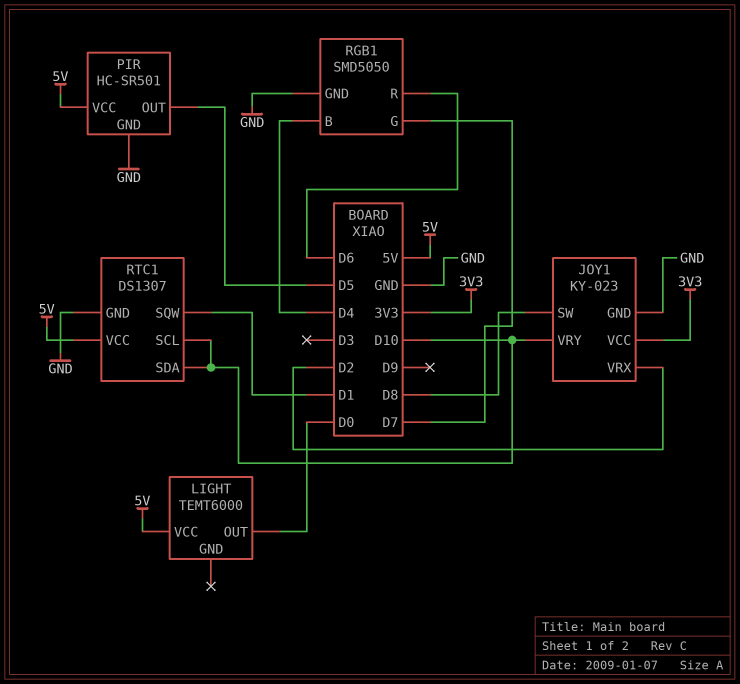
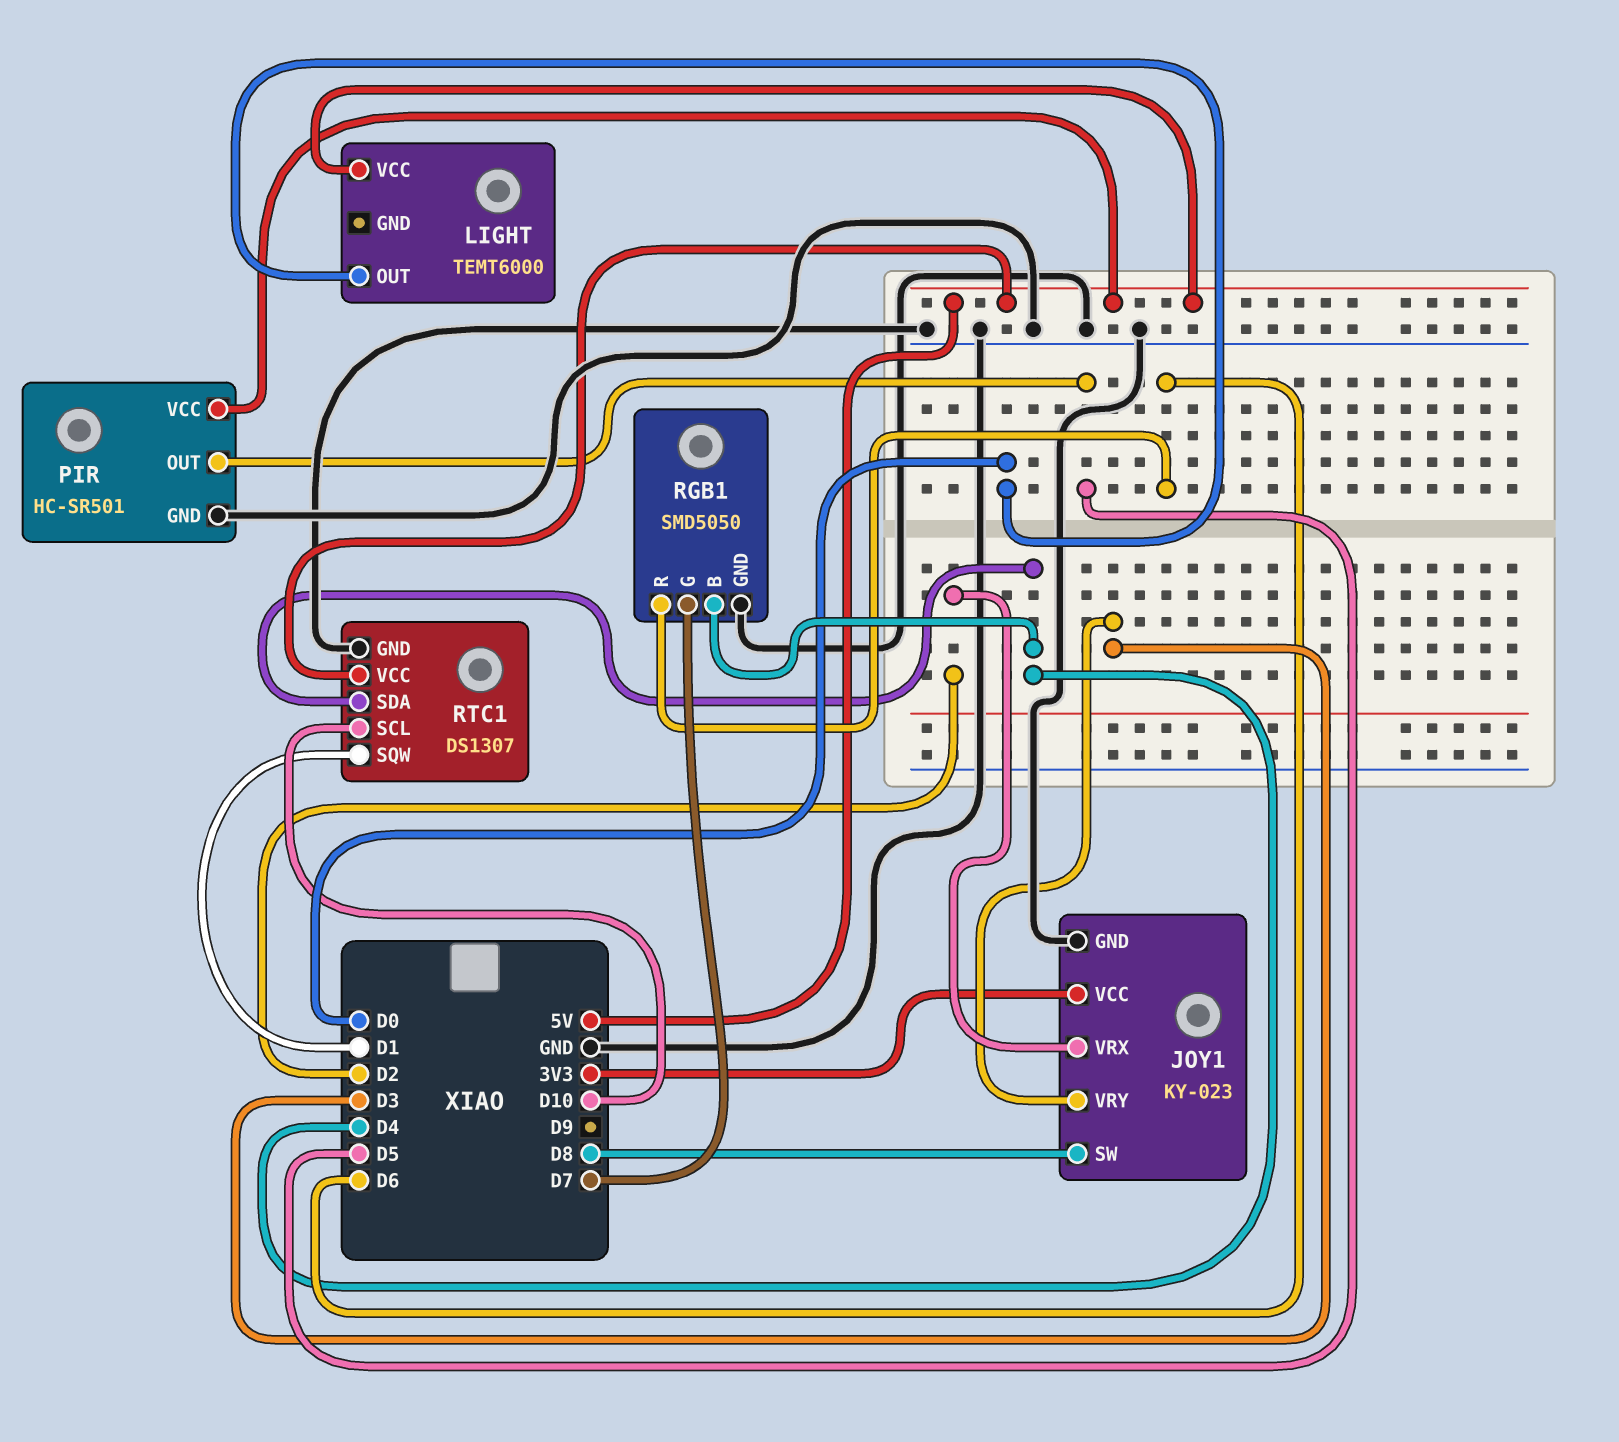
JOY1 pin VRY: D10 -> D3
RTC1 pin SDA: D10 -> D4

